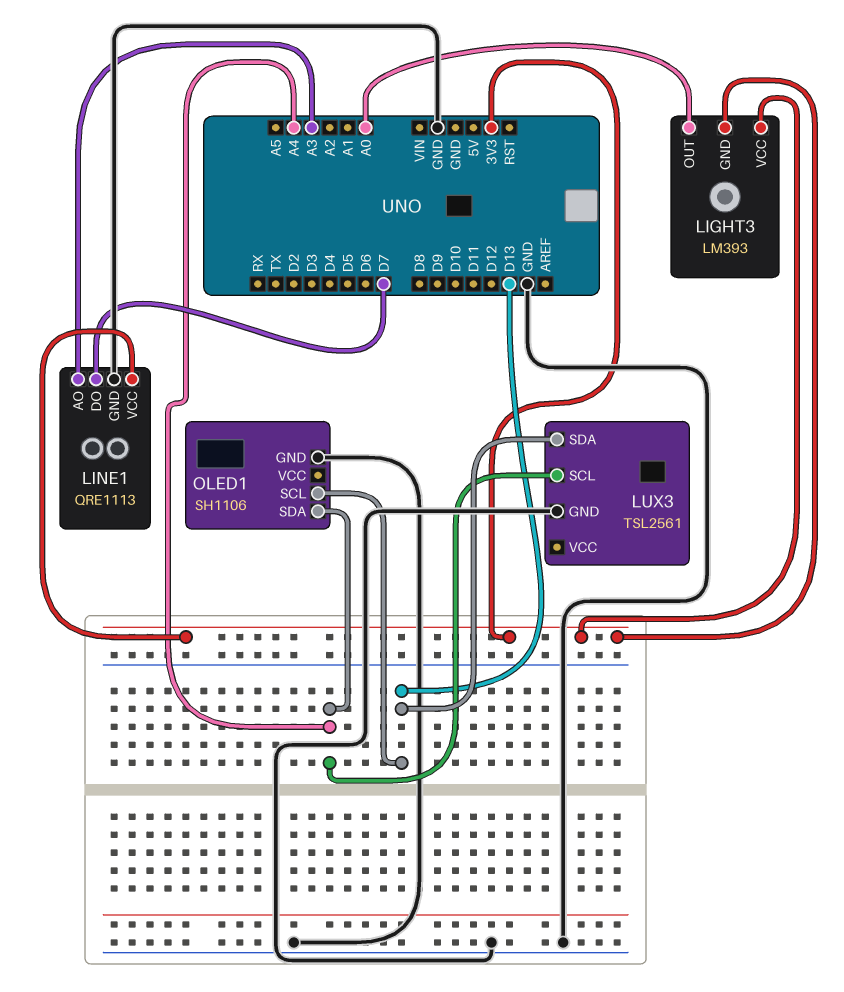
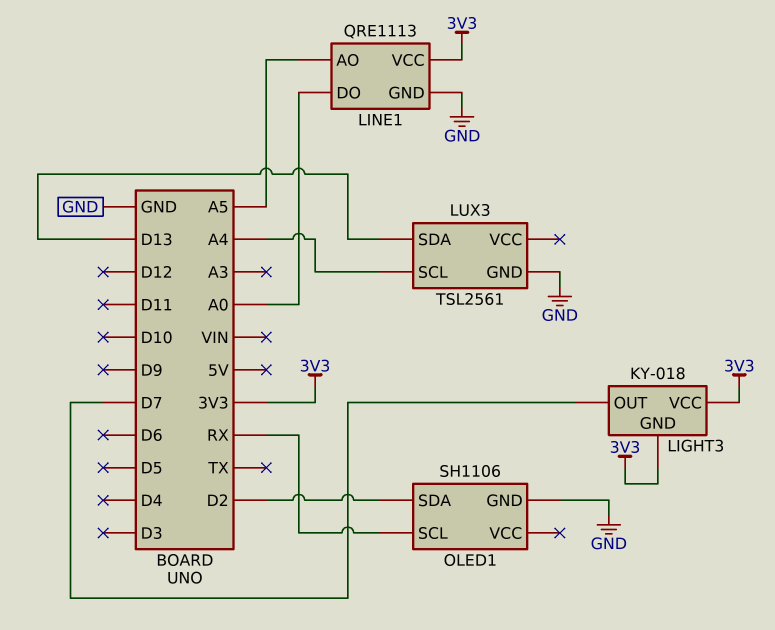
LIGHT3: LM393 -> KY-018
LIGHT3 pin OUT: A0 -> D7
LINE1 pin AO: A3 -> A5
LINE1 pin DO: D7 -> A0
OLED1 pin SCL: D13 -> RX
OLED1 pin SDA: A4 -> D2

